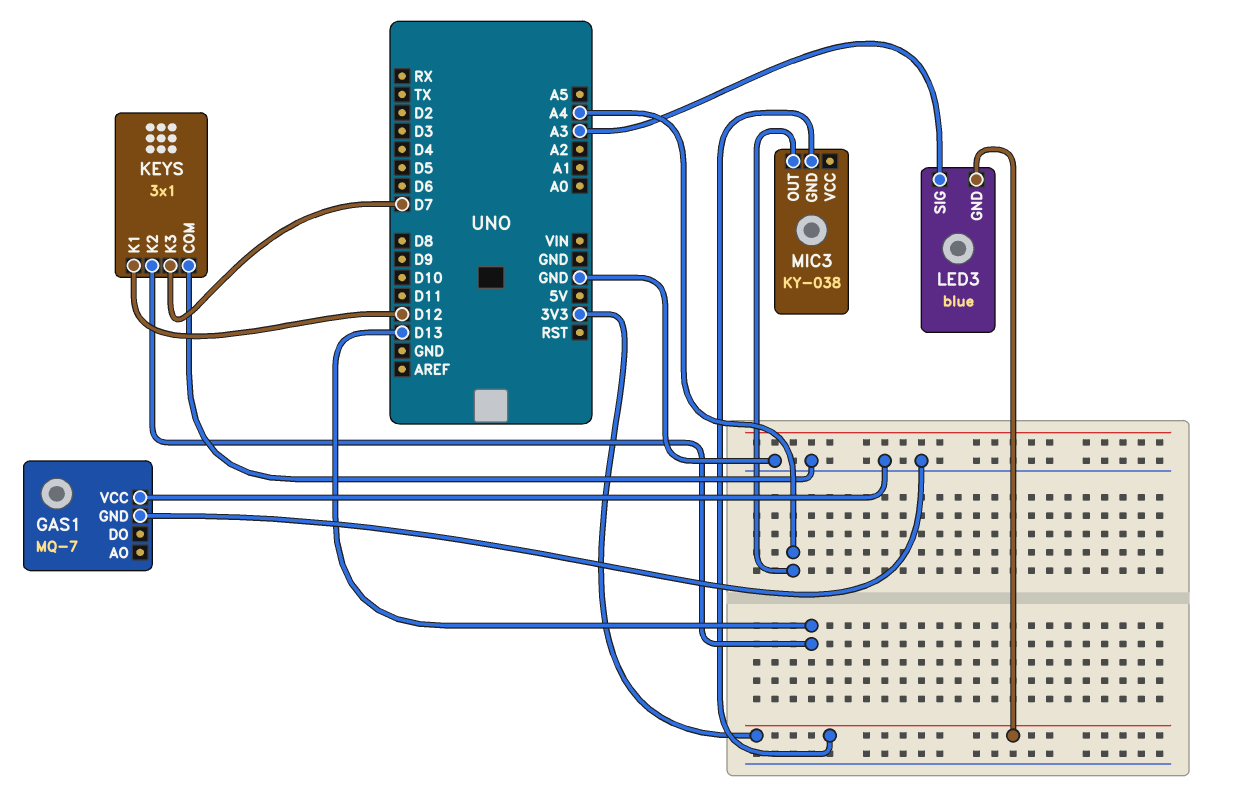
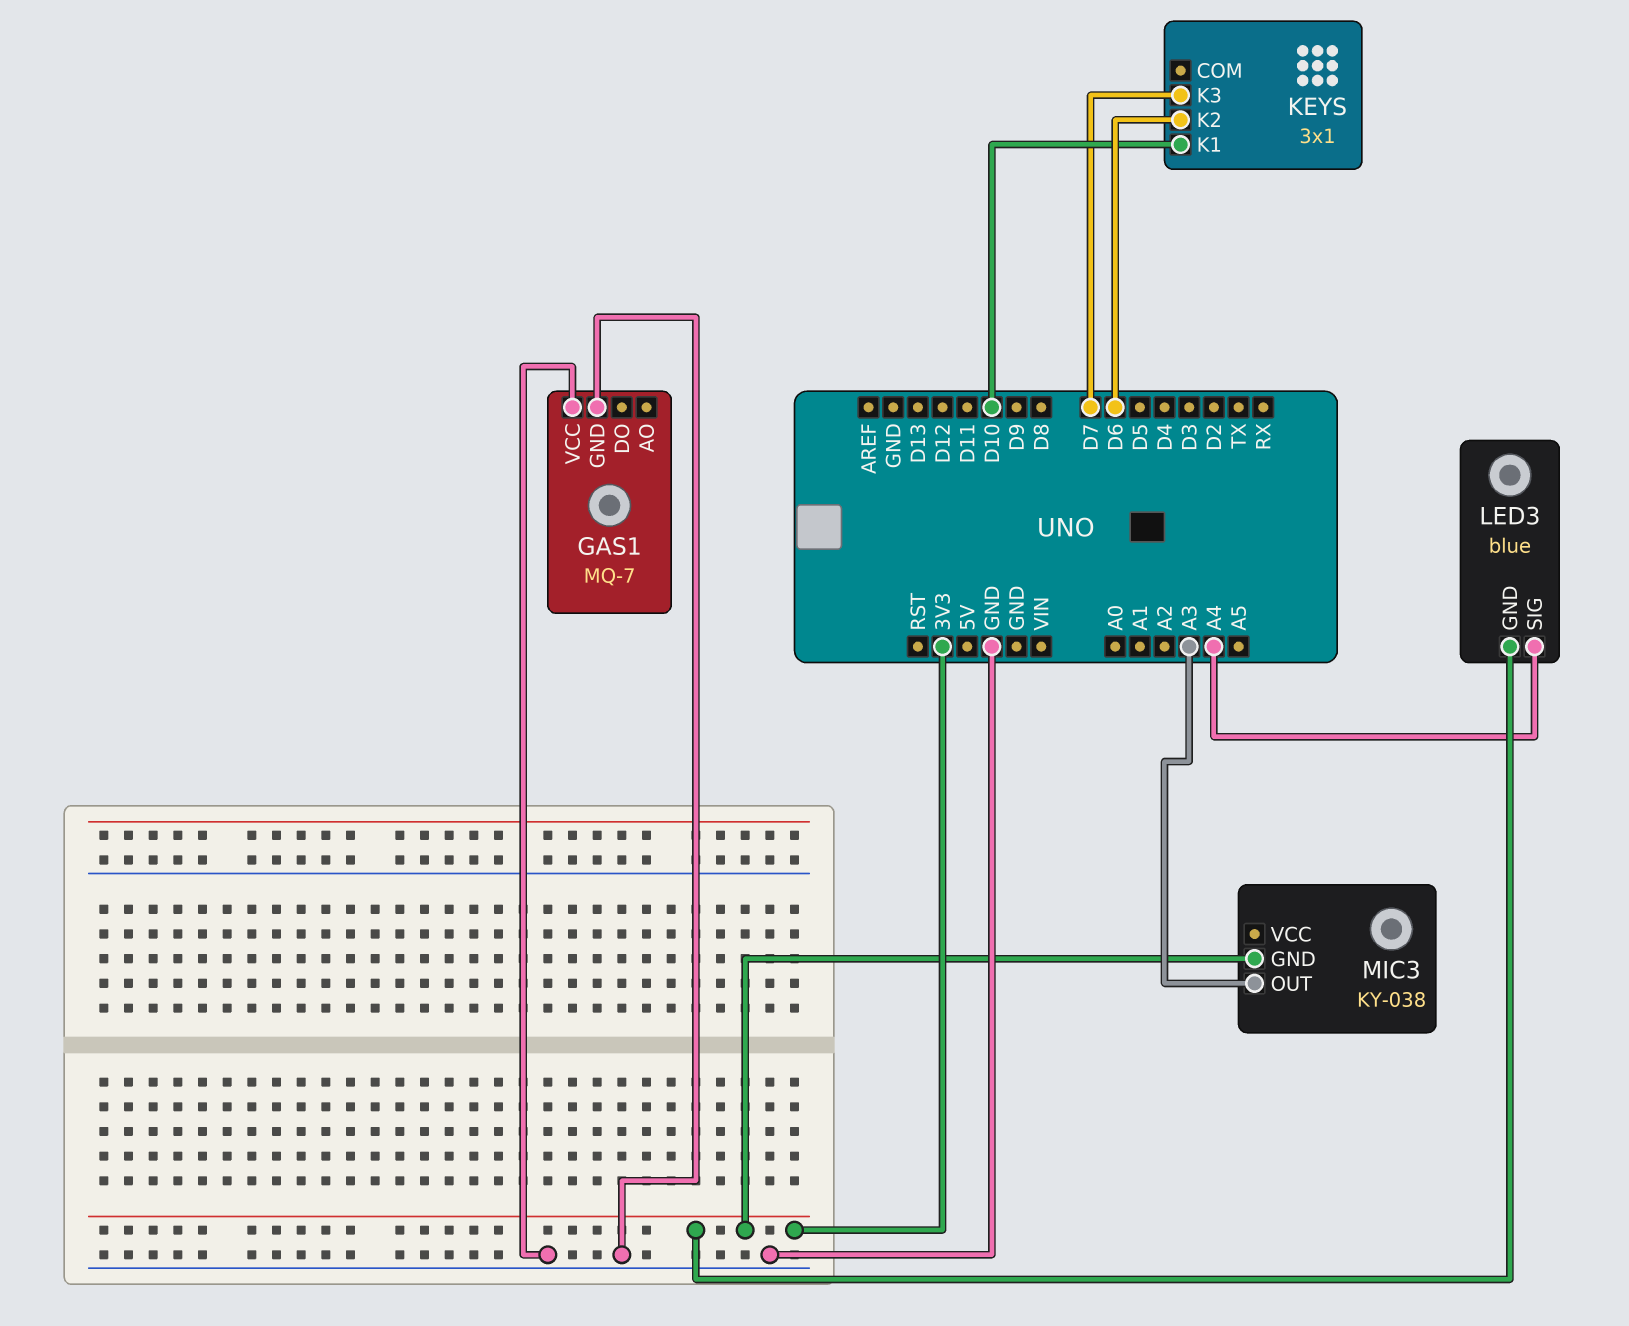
KEYS pin COM: GND -> none
KEYS pin K1: D12 -> D10
KEYS pin K2: D13 -> D6
LED3 pin SIG: A3 -> A4
MIC3 pin OUT: A4 -> A3

